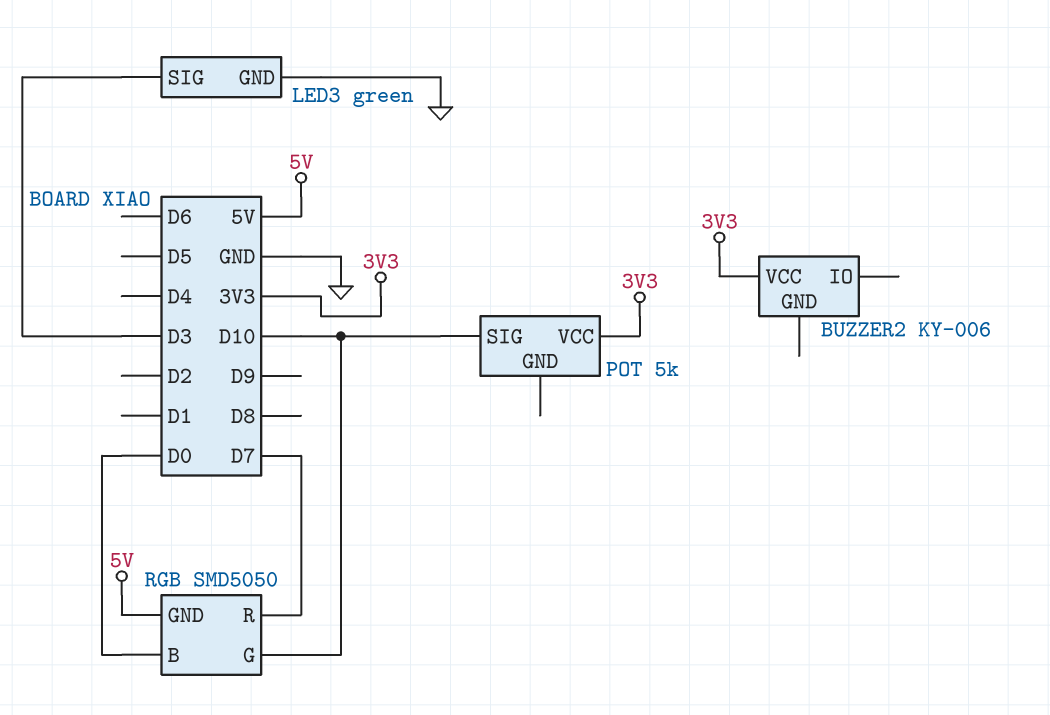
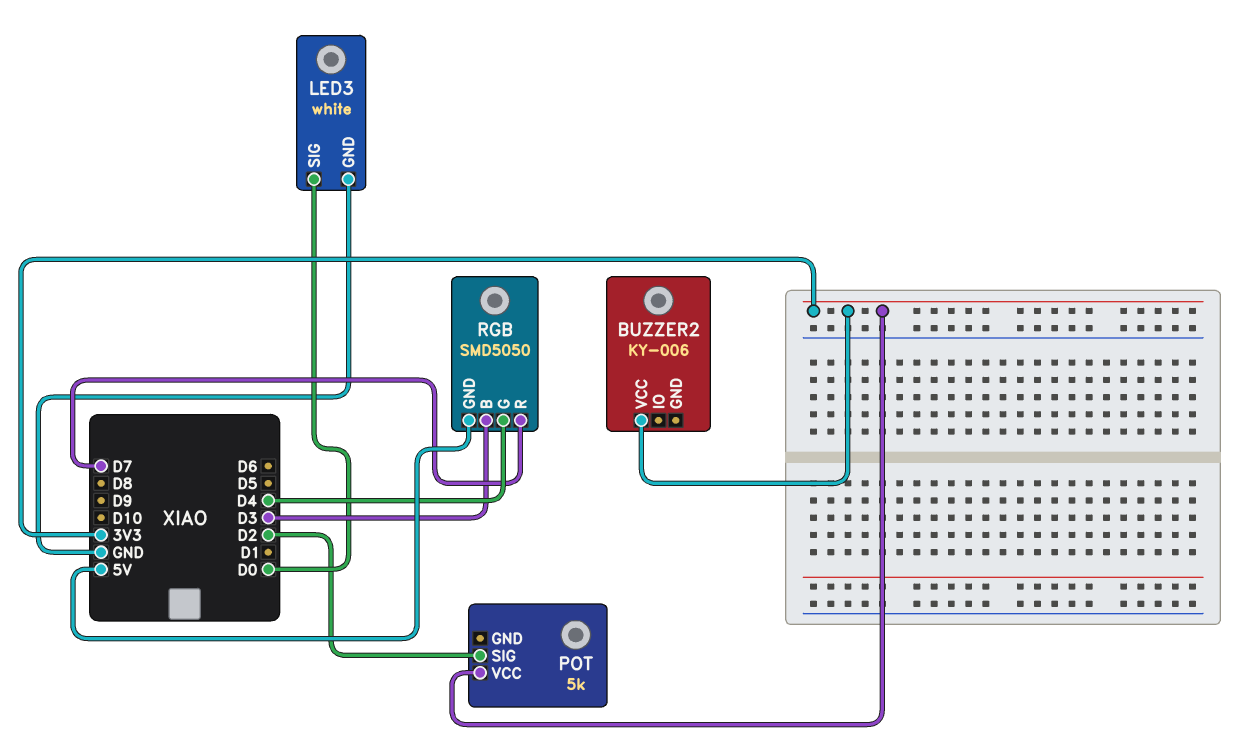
LED3: green -> white
LED3 pin SIG: D3 -> D0
POT pin SIG: D10 -> D2
RGB pin B: D0 -> D3
RGB pin G: D10 -> D4

